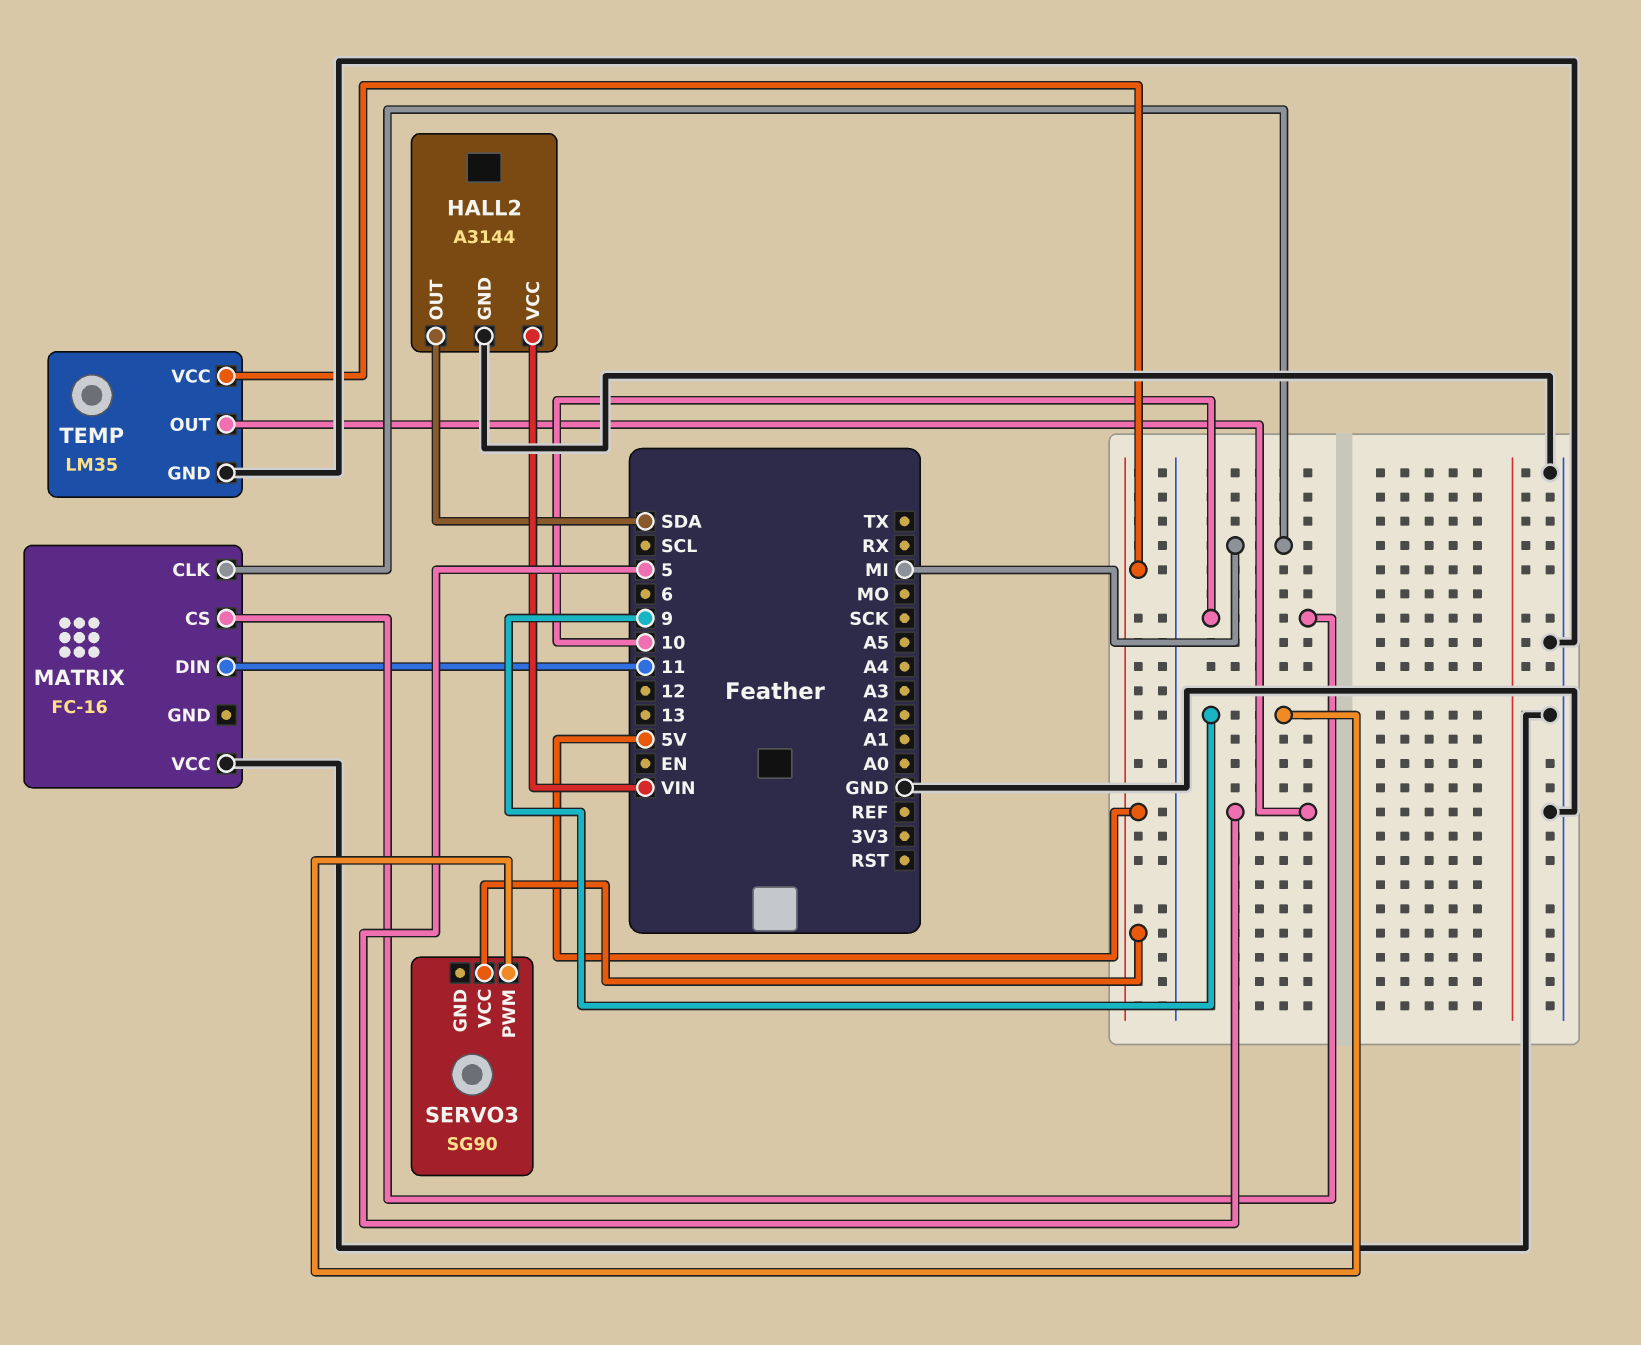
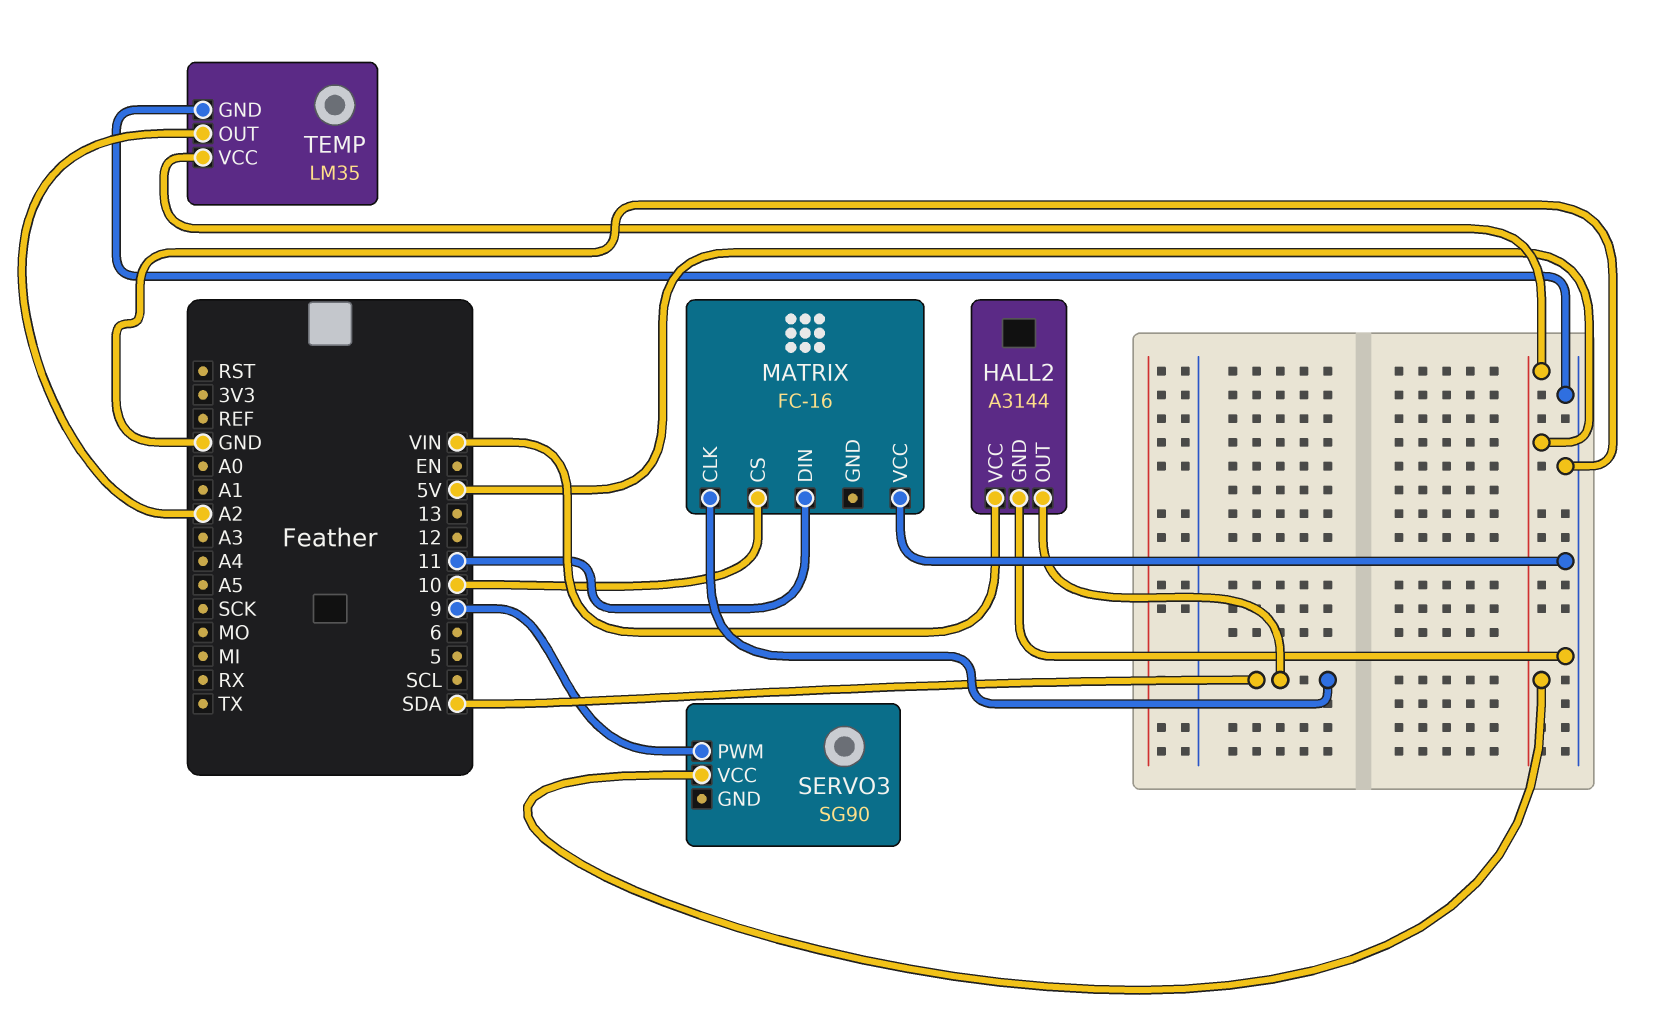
MATRIX pin CLK: MI -> SDA
TEMP pin OUT: 5 -> A2

